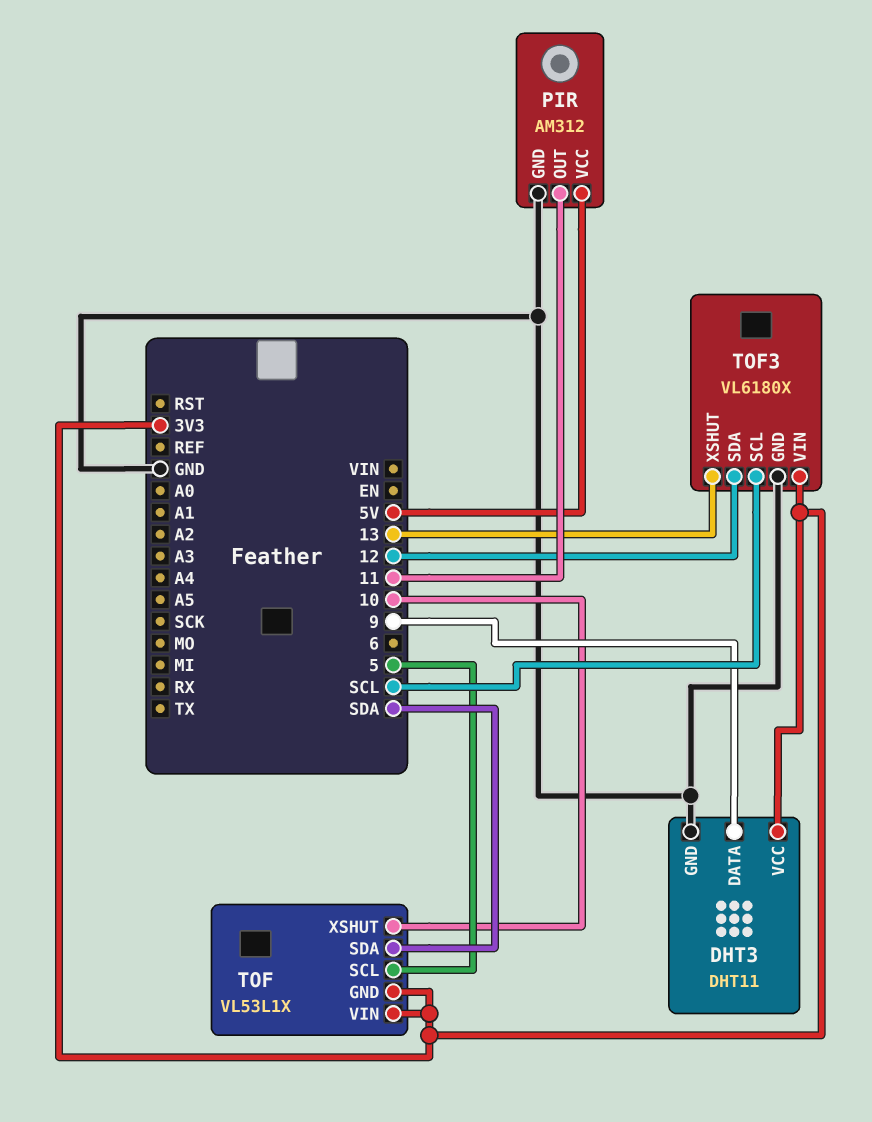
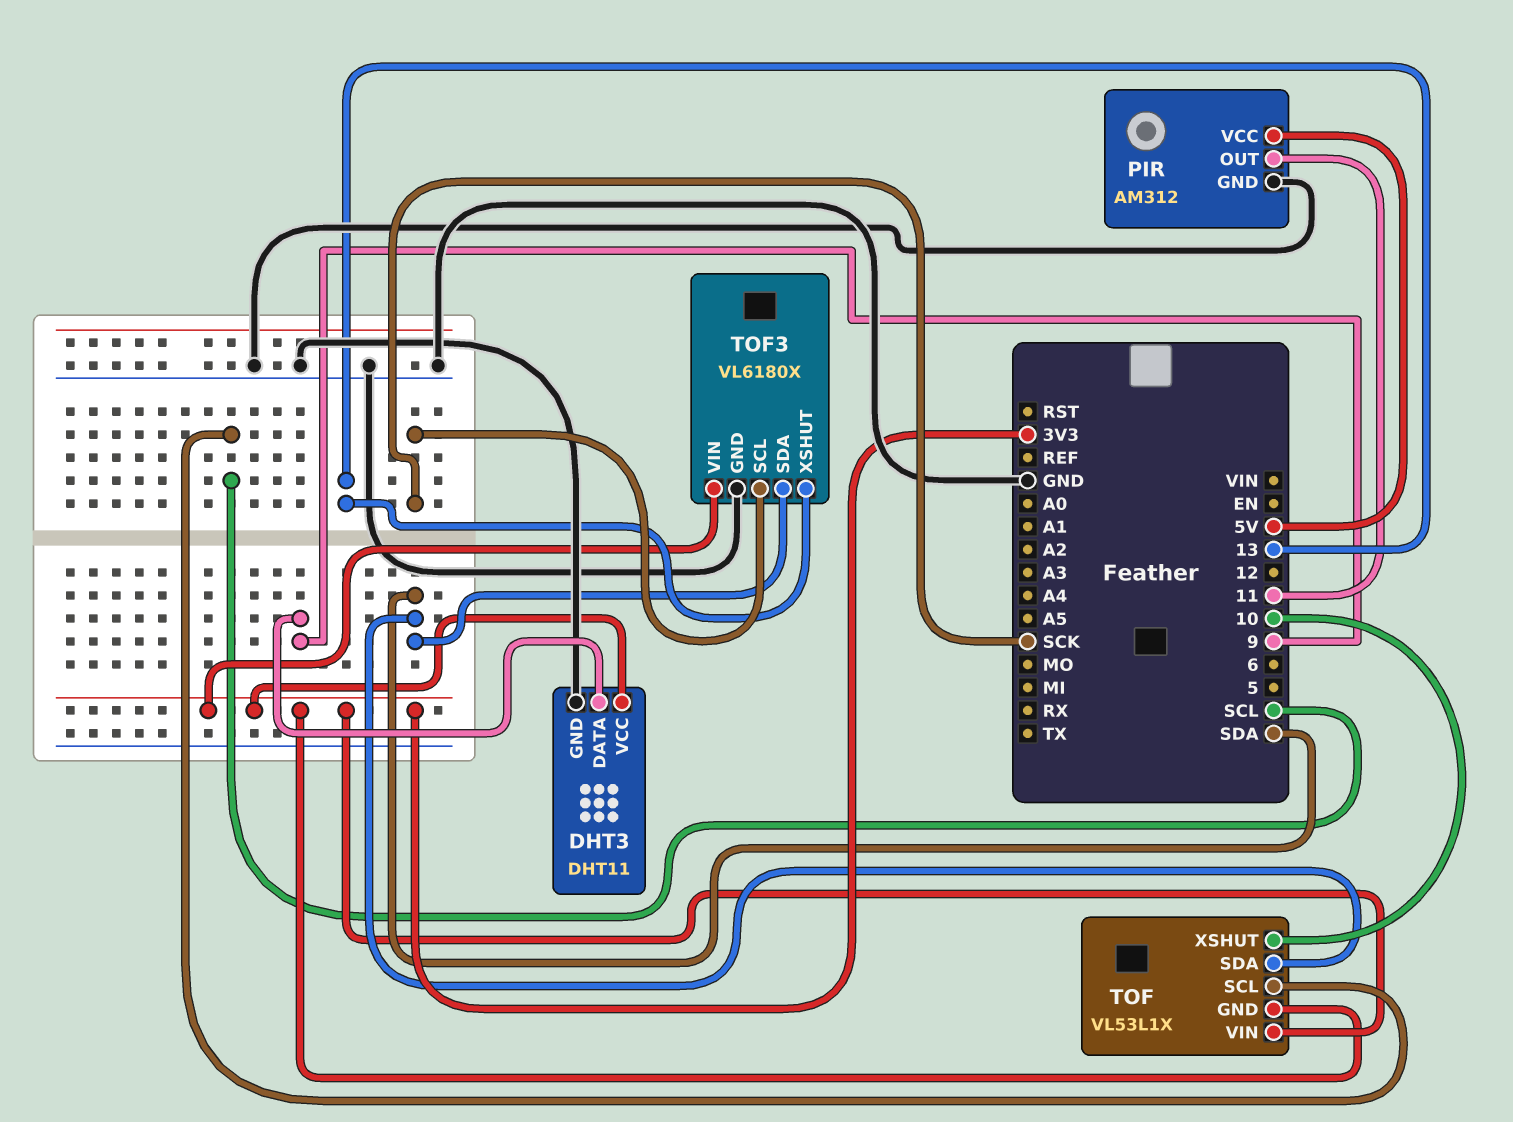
TOF pin SCL: 5 -> SCL
TOF3 pin SCL: SCL -> SCK
TOF3 pin SDA: 12 -> SDA

